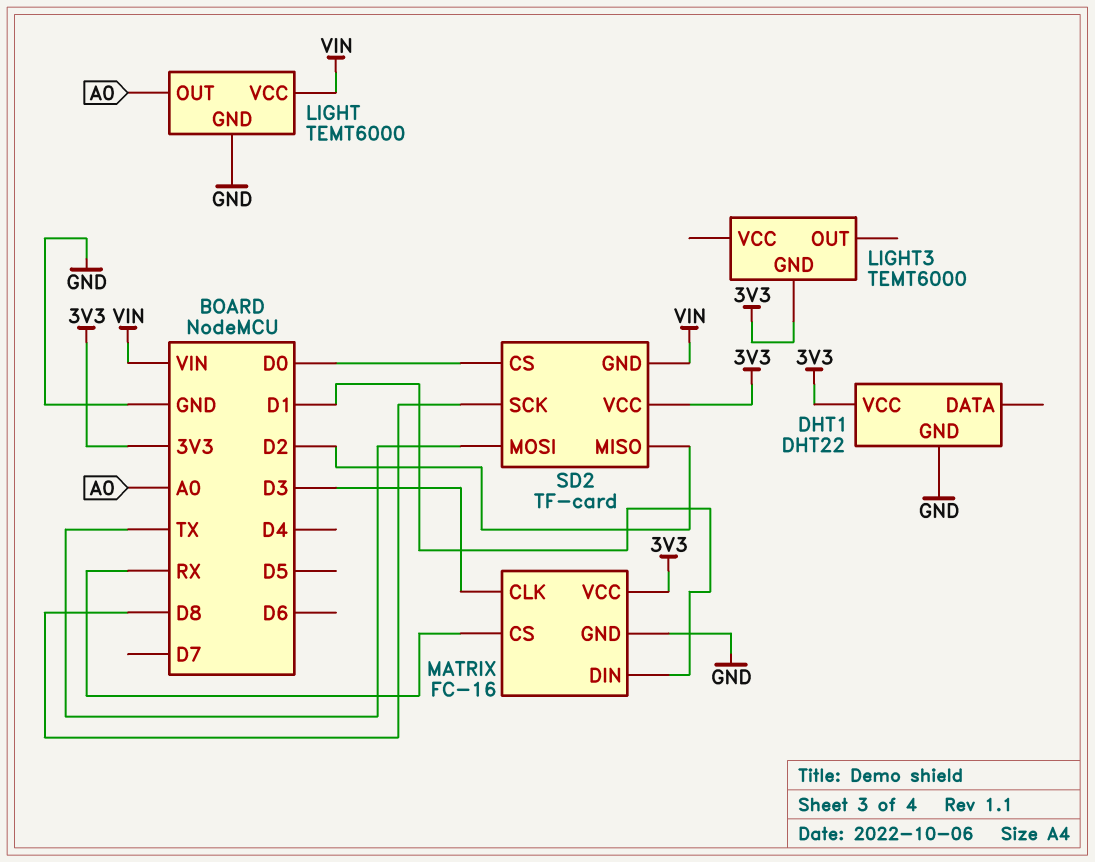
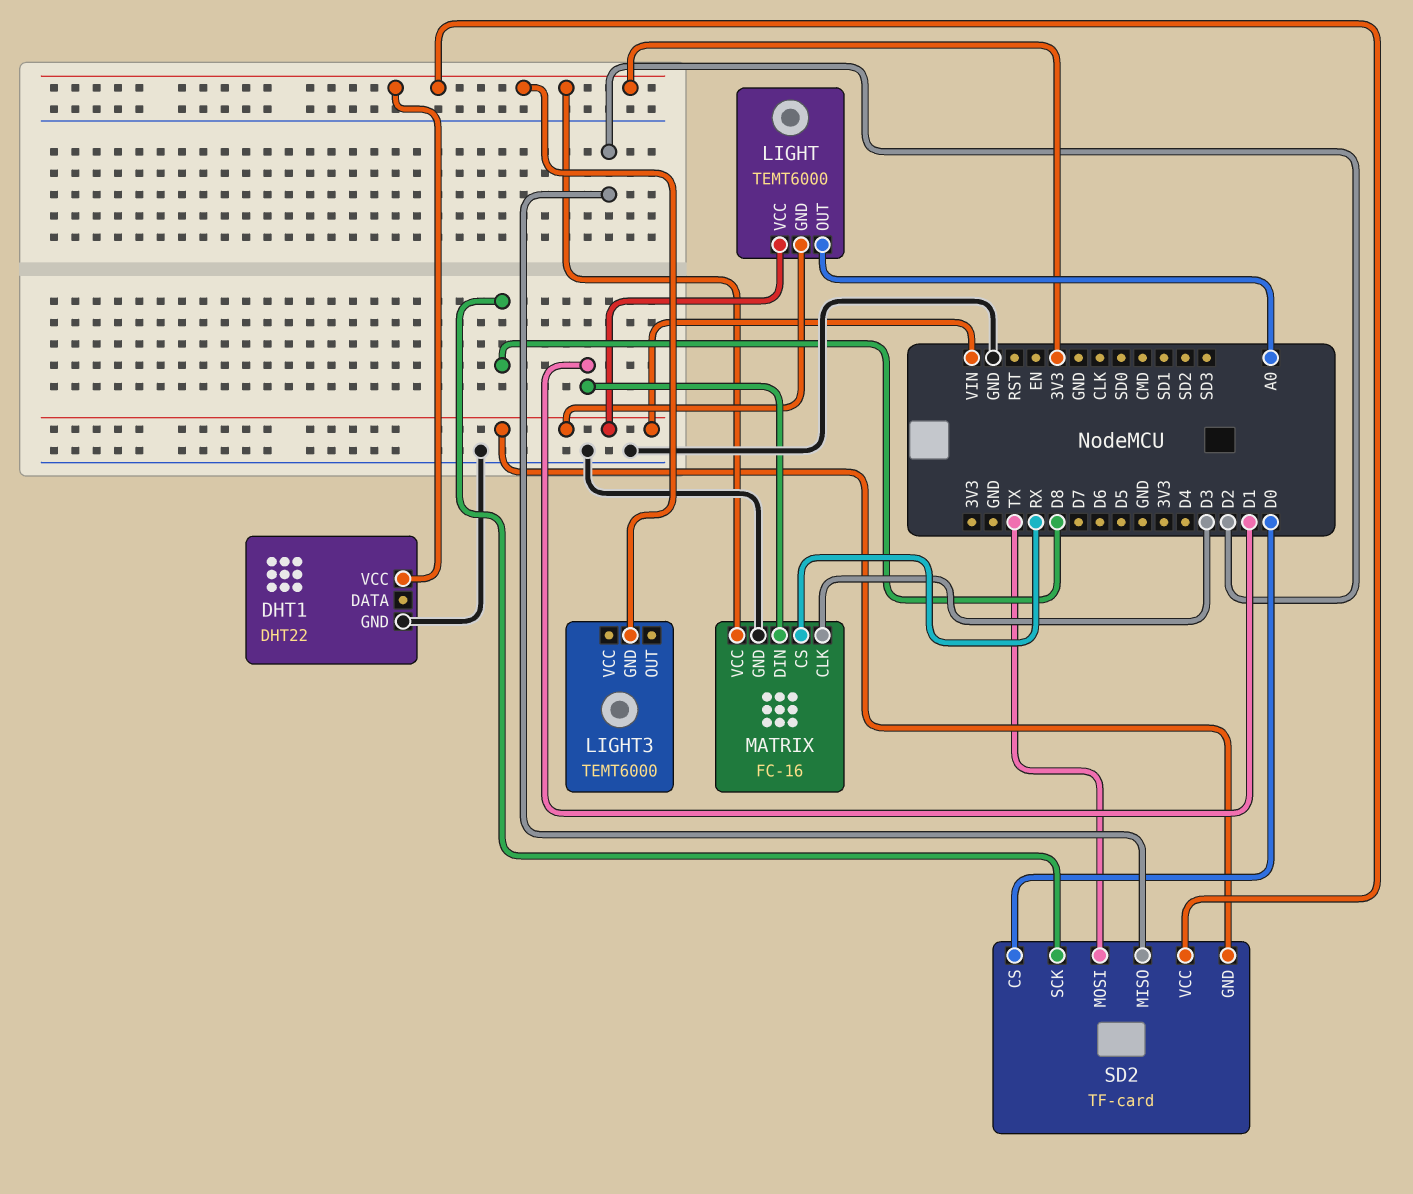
LIGHT pin GND: GND -> VIN

